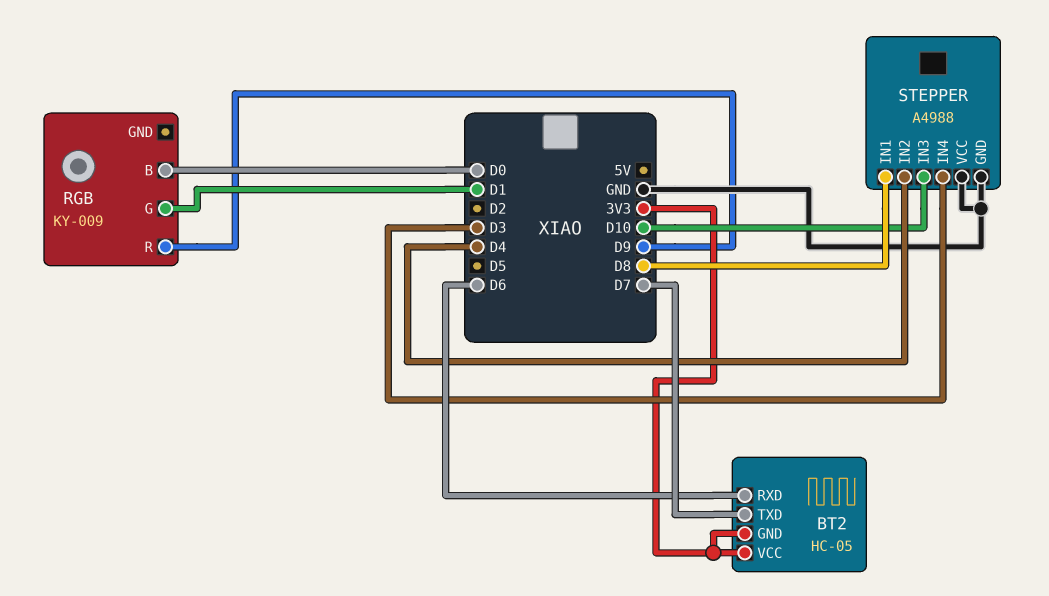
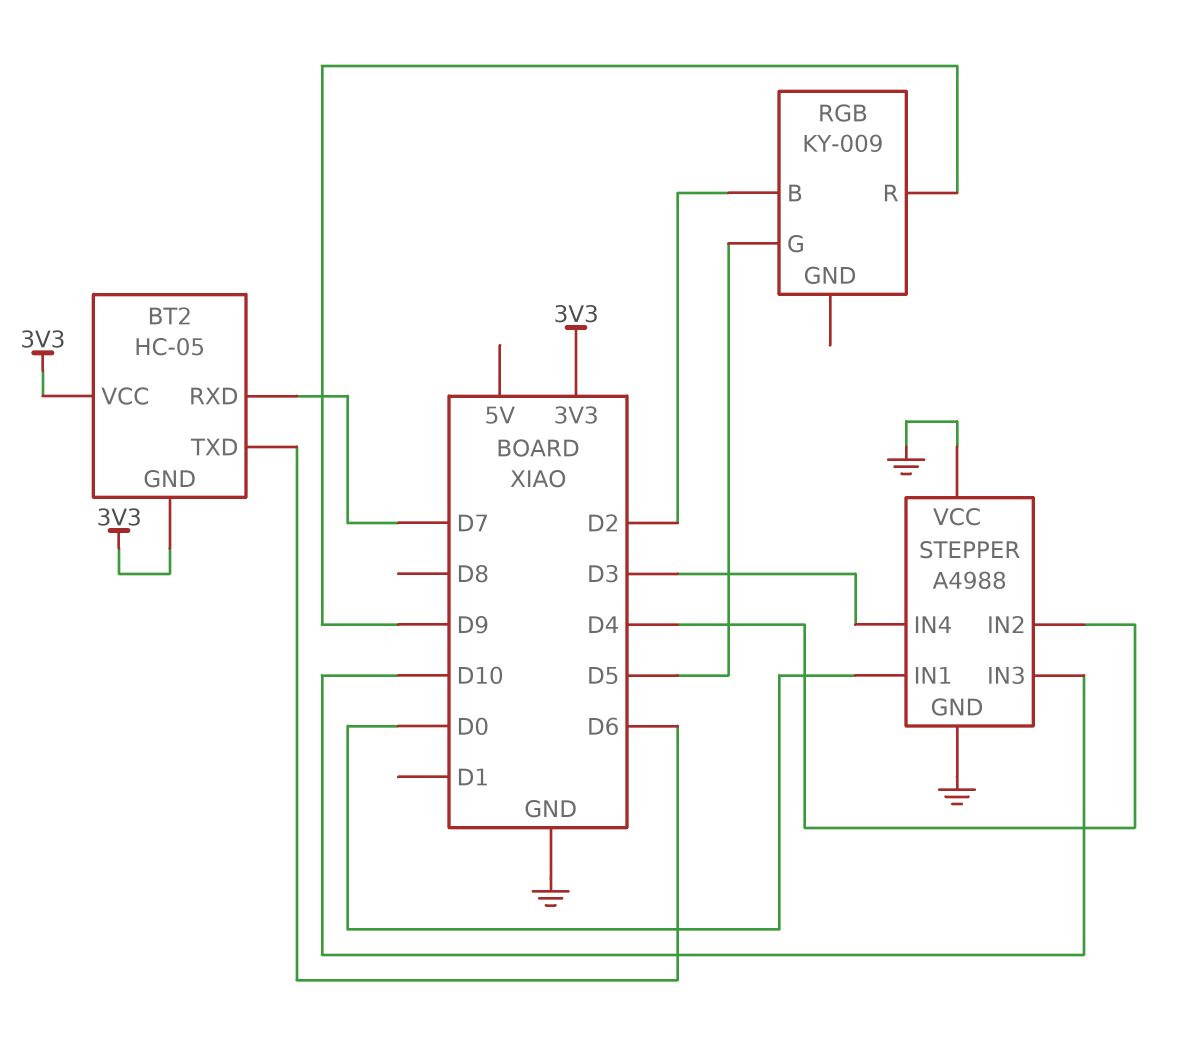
BT2 pin RXD: D6 -> D7
BT2 pin TXD: D7 -> D6
RGB pin B: D0 -> D2
RGB pin G: D1 -> D5
STEPPER pin IN1: D8 -> D0

